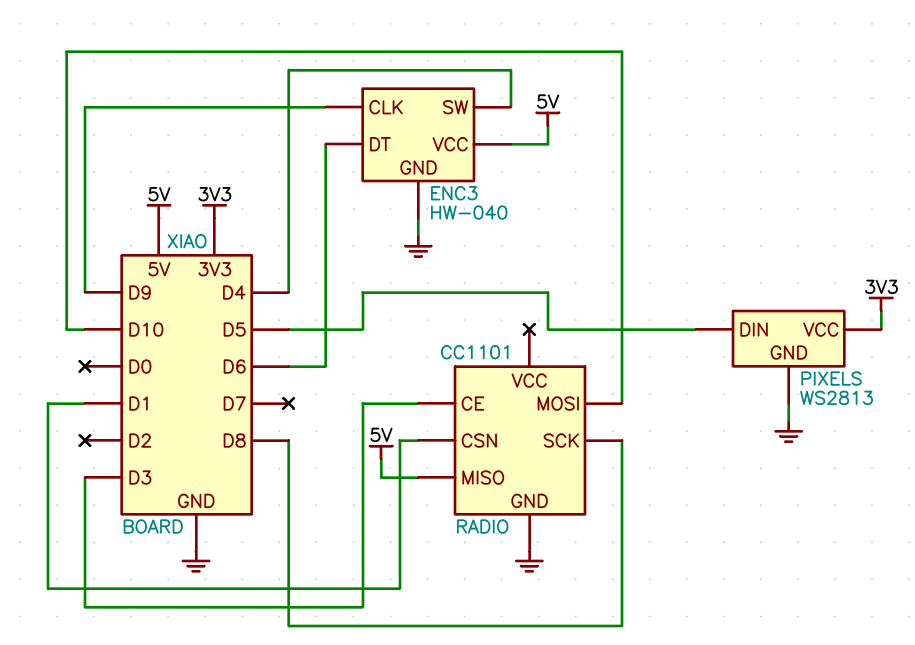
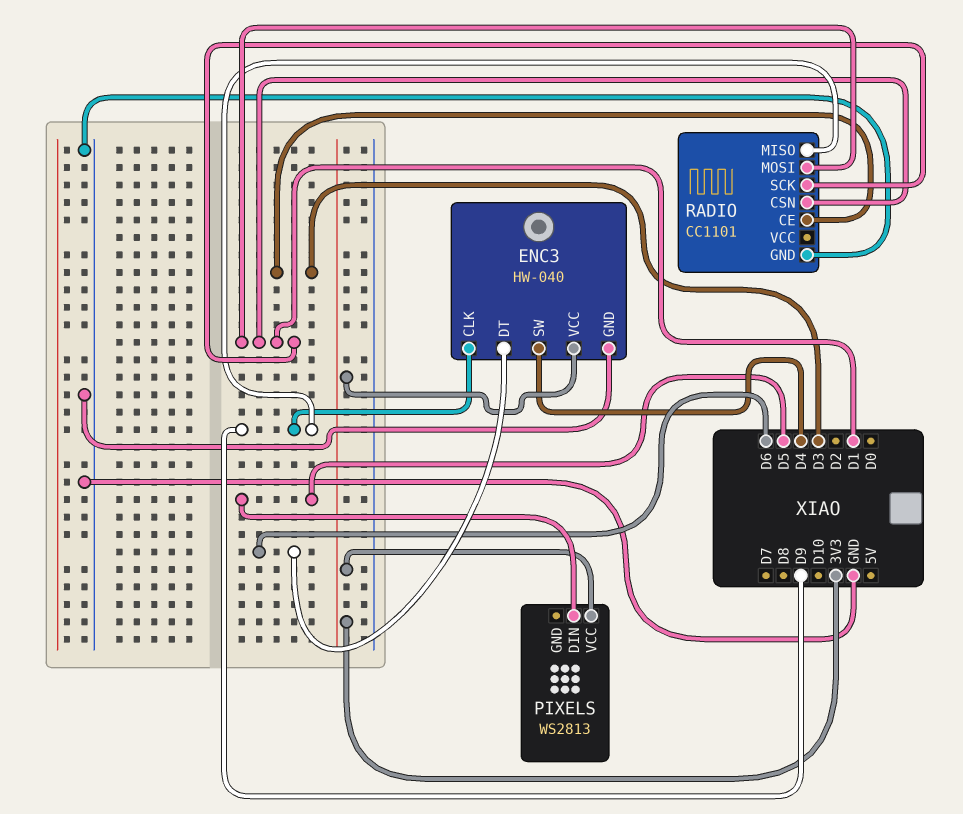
ENC3 pin VCC: 5V -> 3V3
PIXELS pin GND: GND -> none
RADIO pin MISO: 5V -> D9
RADIO pin MOSI: D10 -> D1
RADIO pin SCK: D8 -> D1

